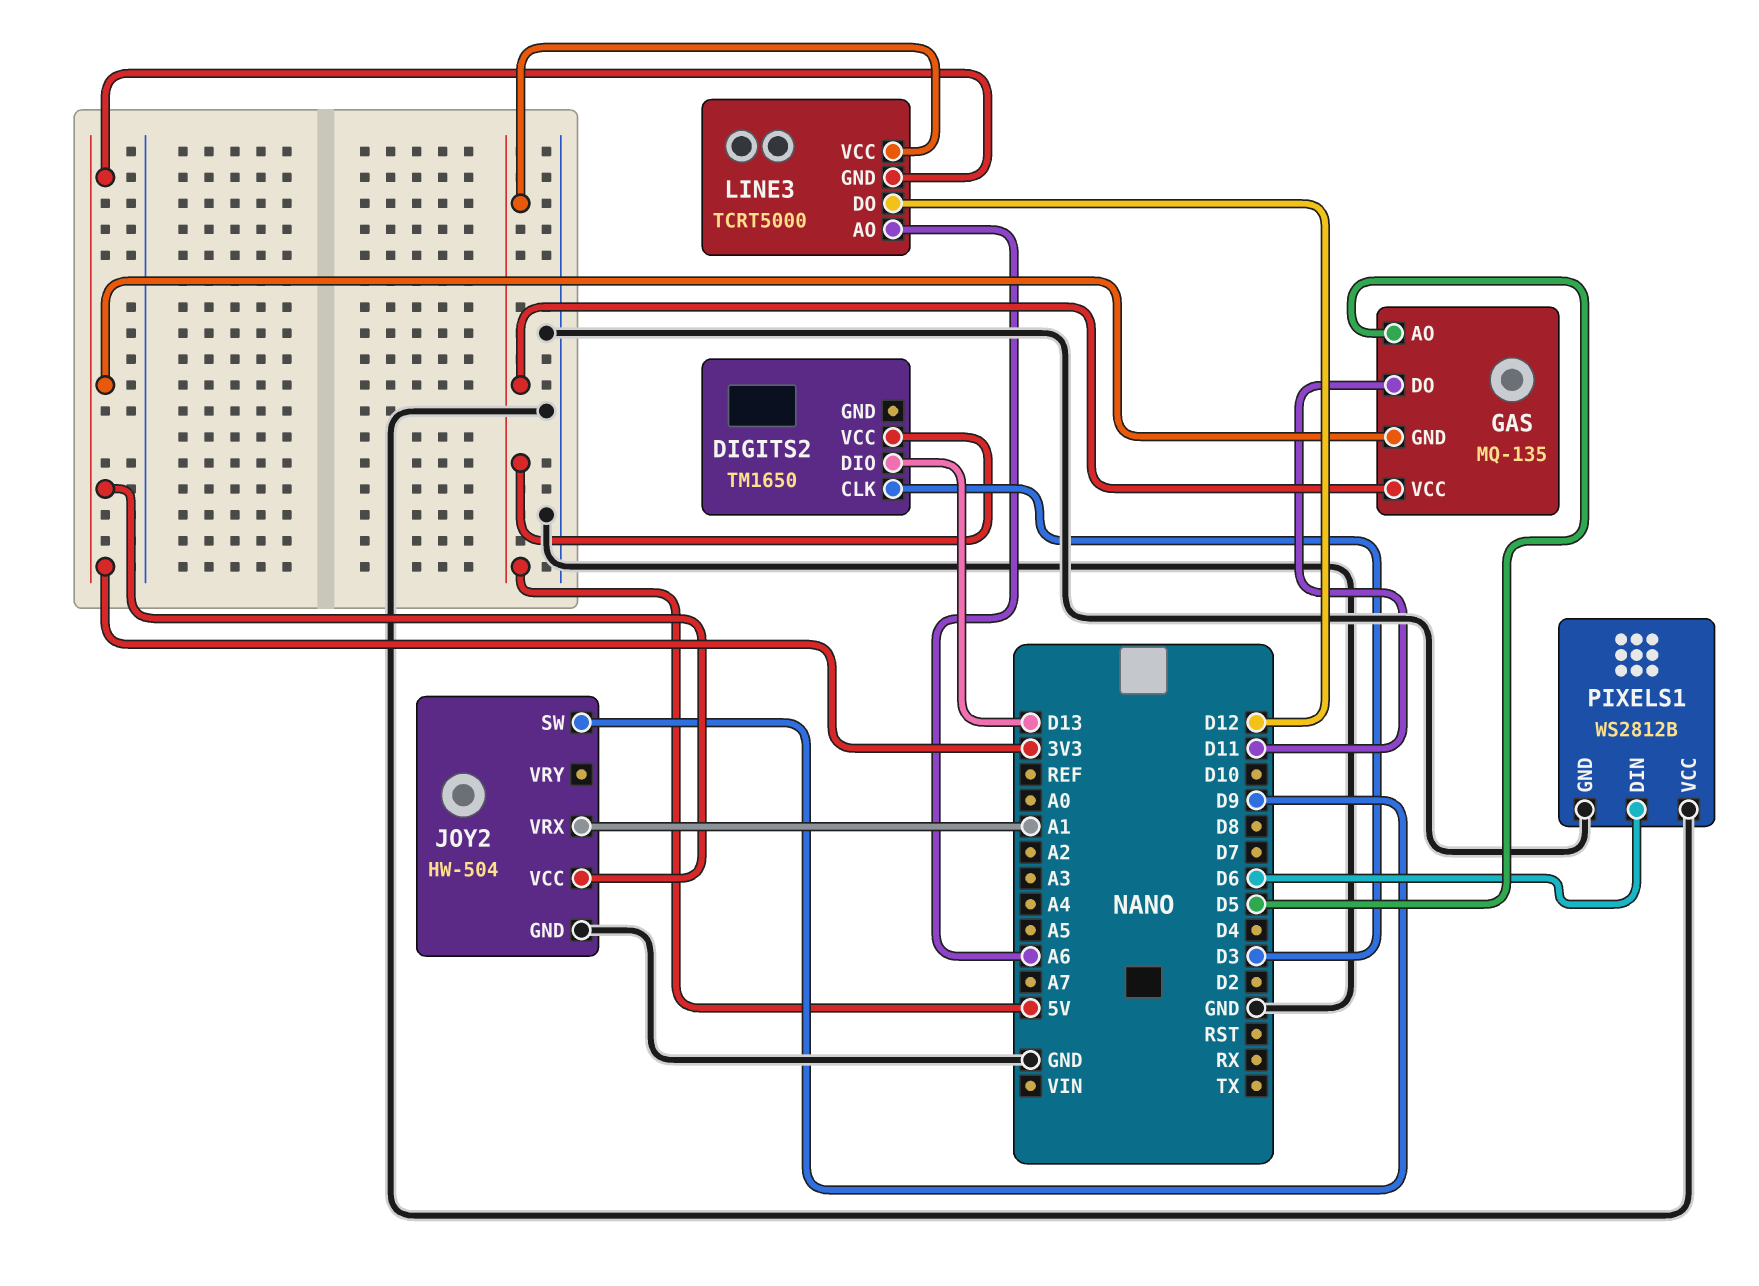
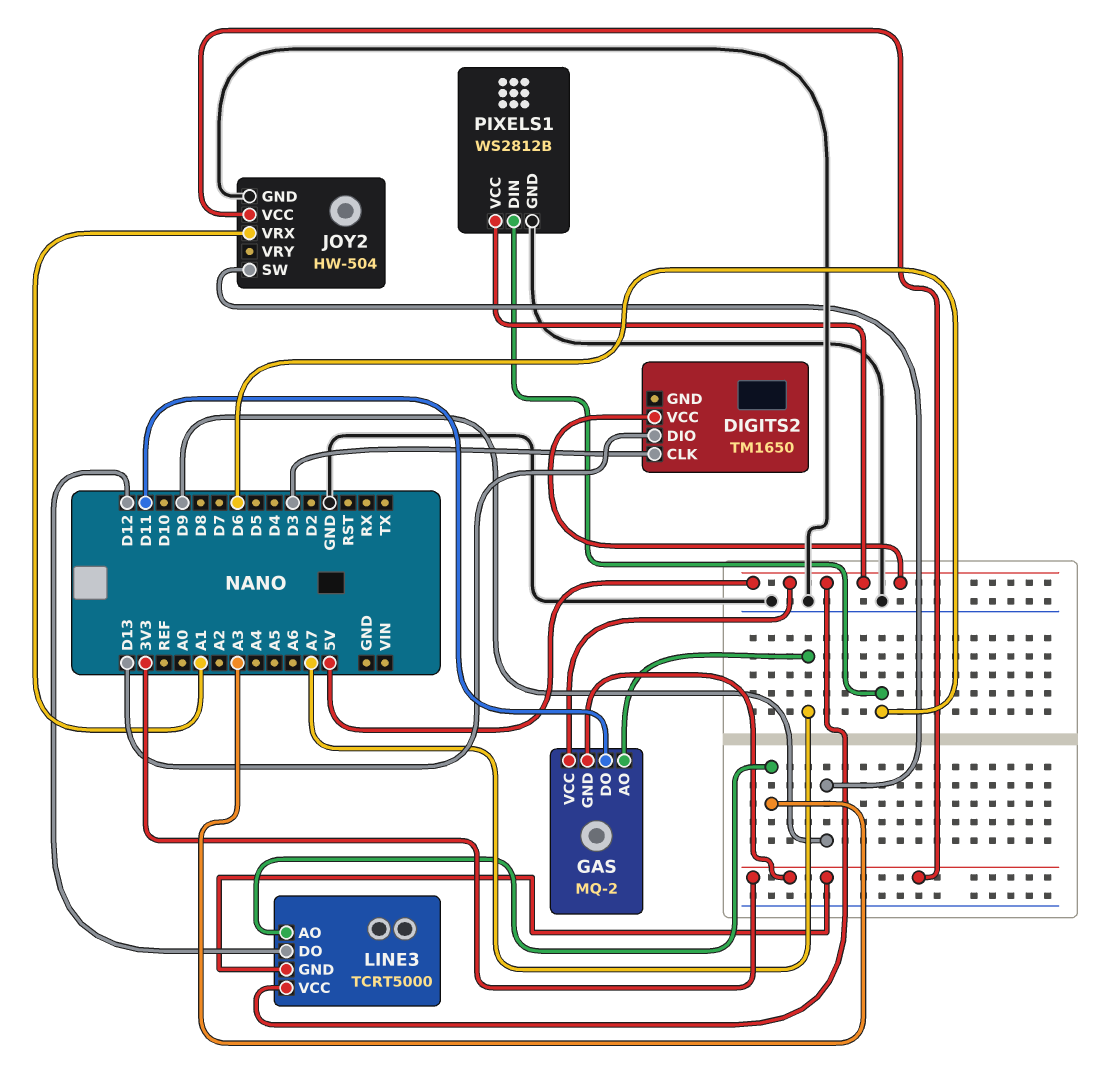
GAS: MQ-135 -> MQ-2
GAS pin AO: D5 -> A7
LINE3 pin AO: A6 -> A3
PIXELS1 pin VCC: GND -> 5V

